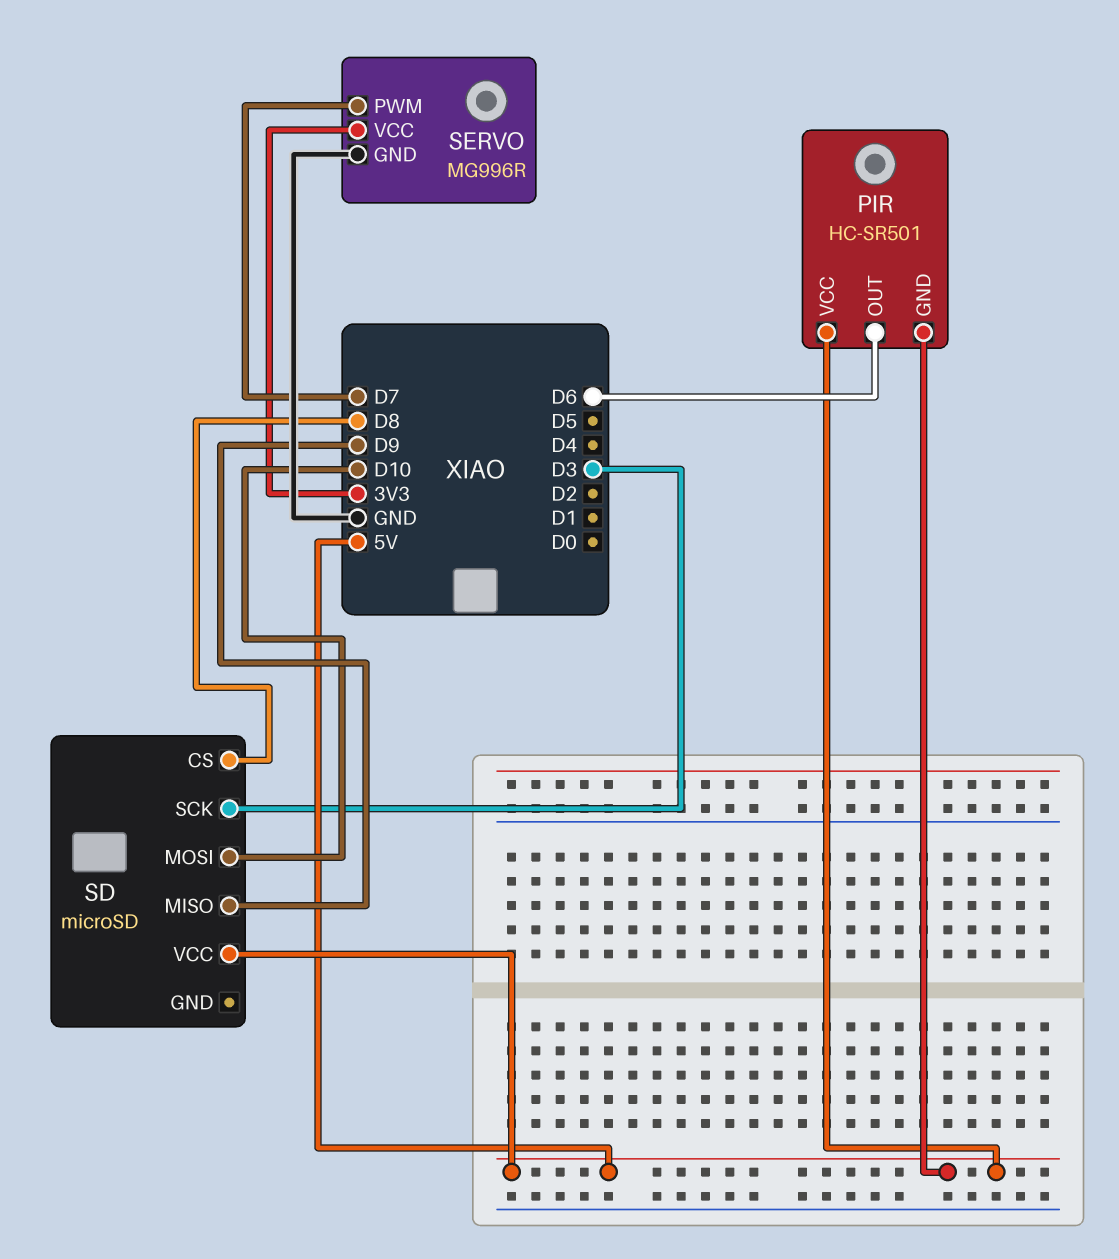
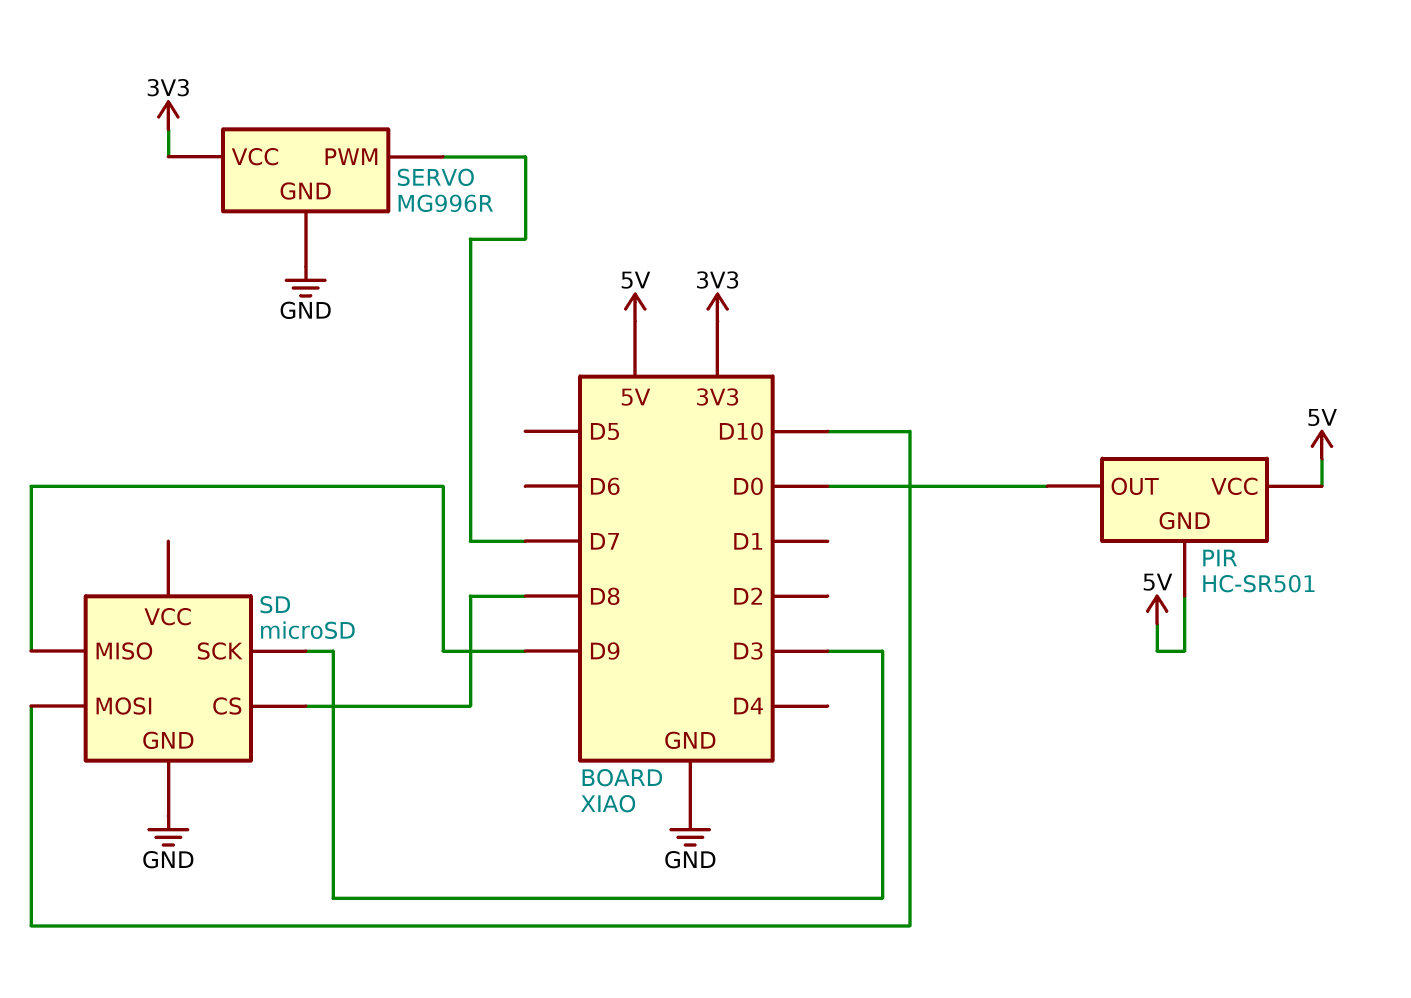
PIR pin OUT: D6 -> D0
SD pin GND: none -> GND
SD pin VCC: 5V -> none

